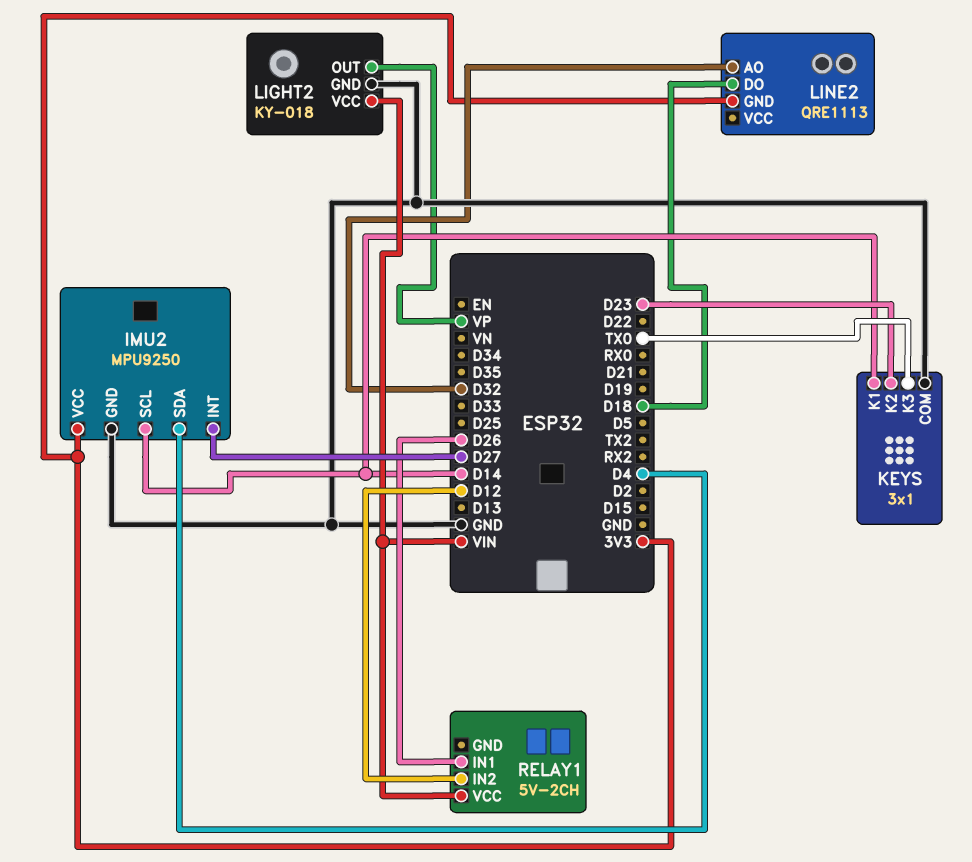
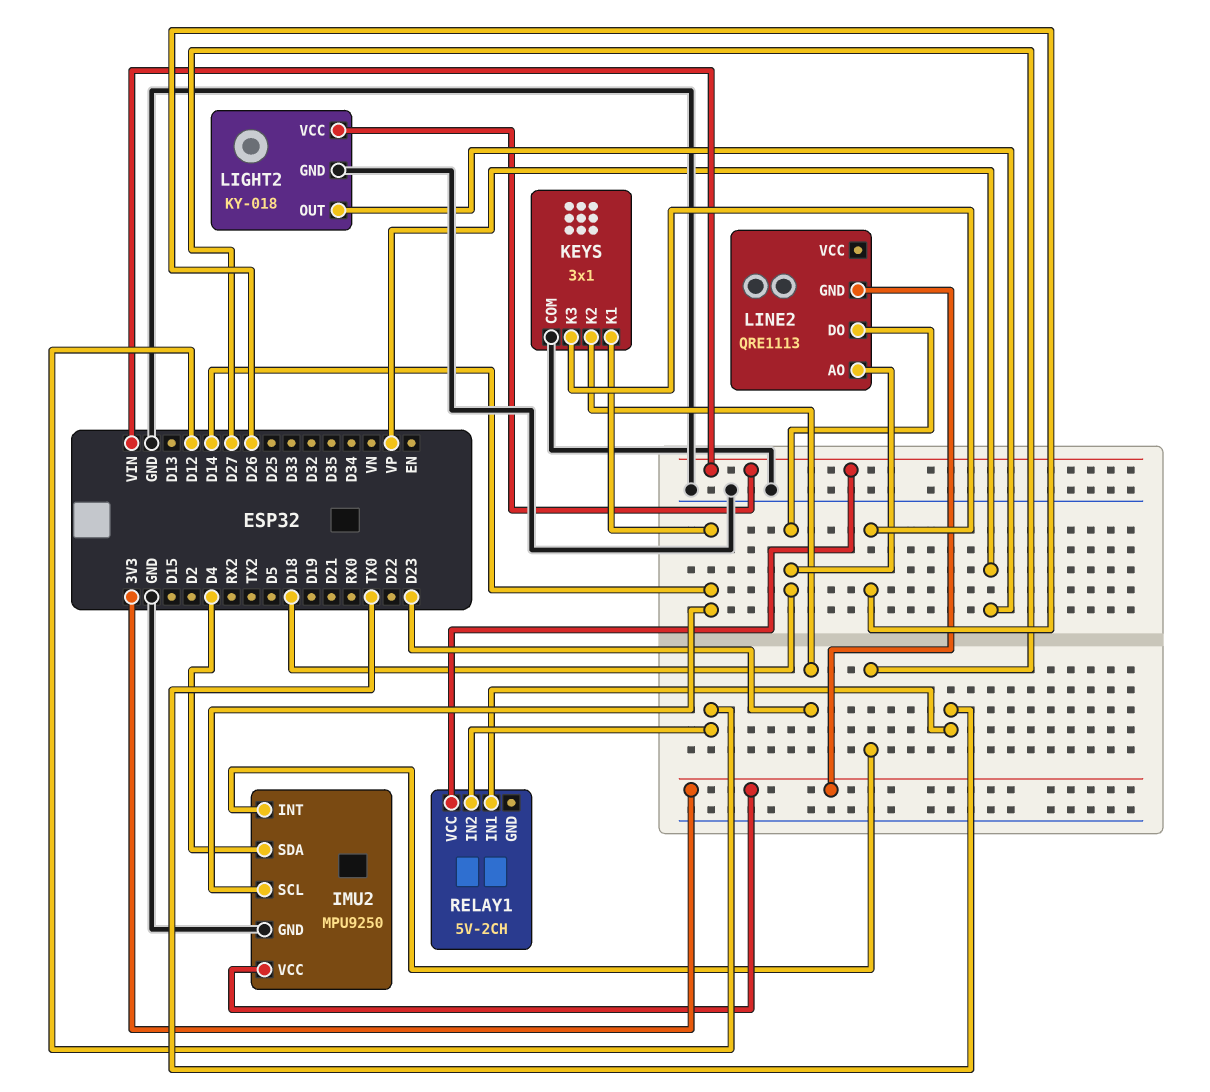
KEYS pin K3: TX0 -> D26
LINE2 pin AO: D32 -> D18
RELAY1 pin IN1: D26 -> TX0

